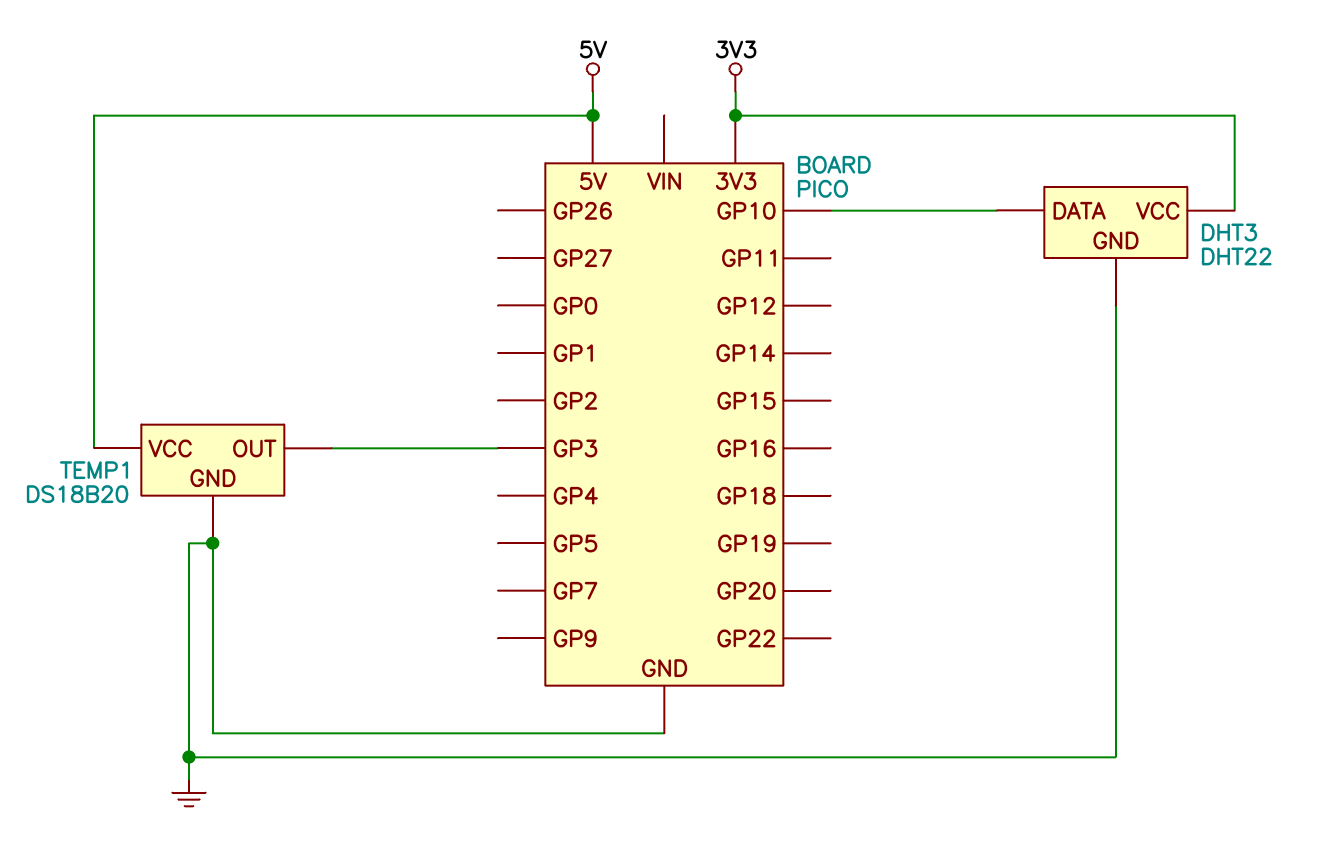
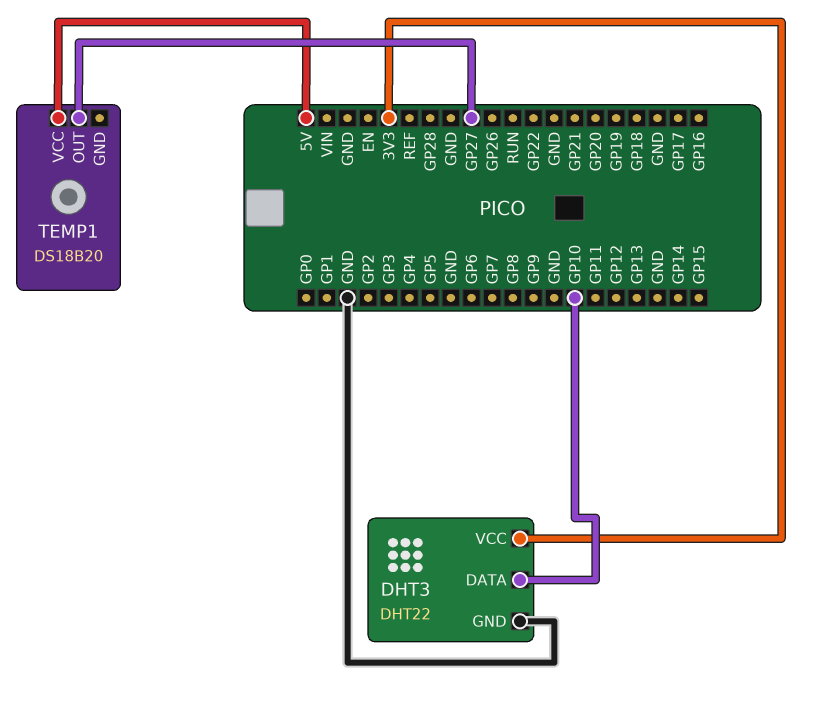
TEMP1 pin GND: GND -> none
TEMP1 pin OUT: GP3 -> GP27

